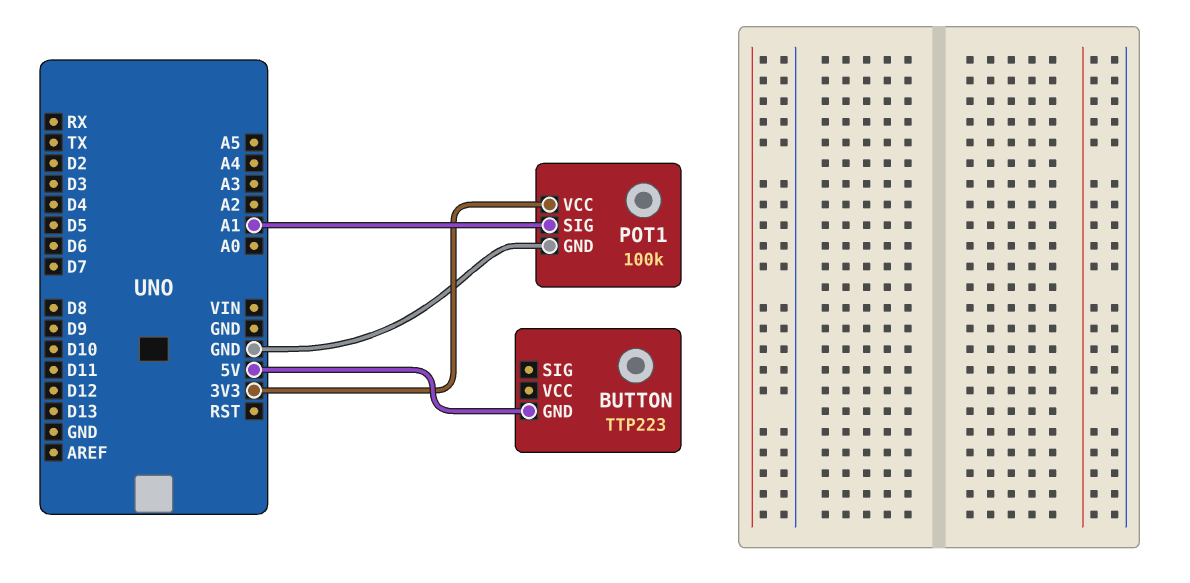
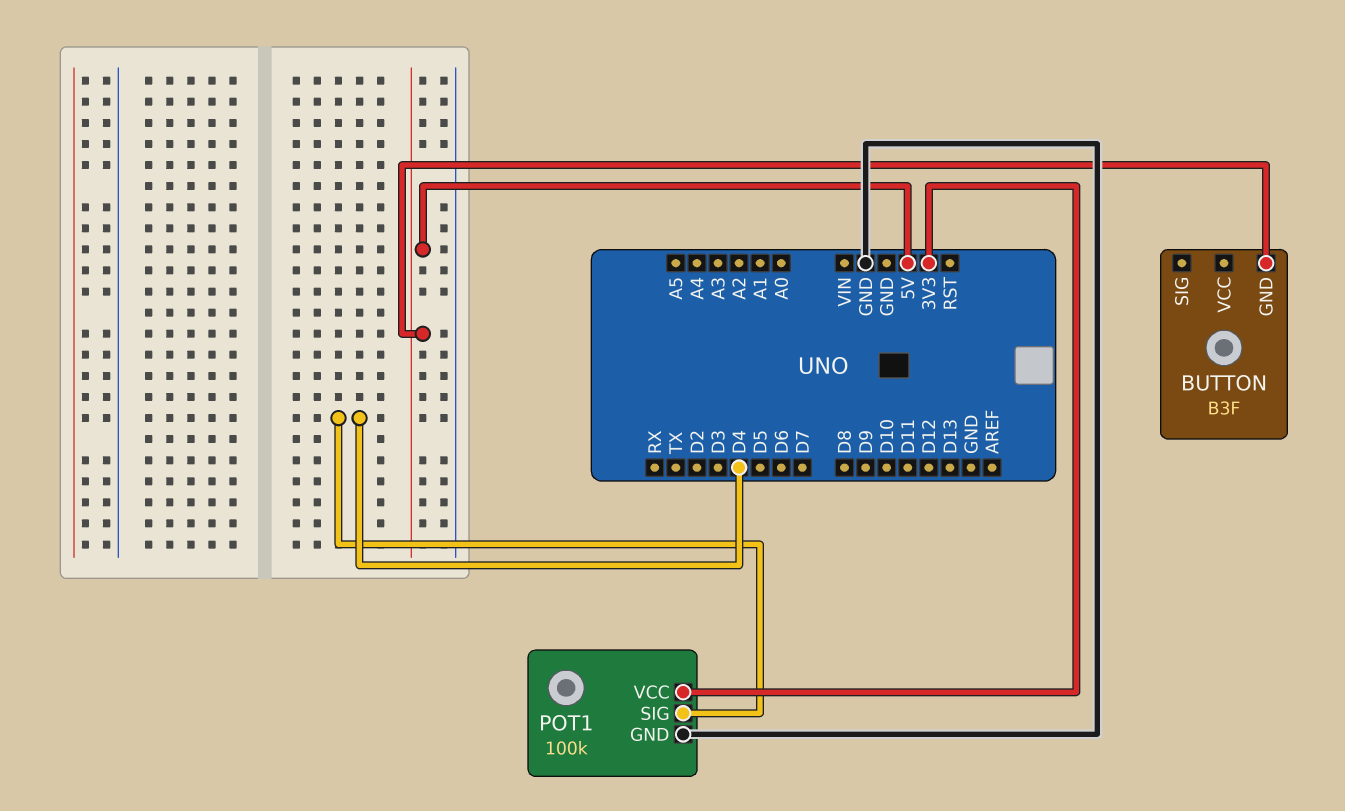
BUTTON: TTP223 -> B3F
POT1 pin SIG: A1 -> D4

